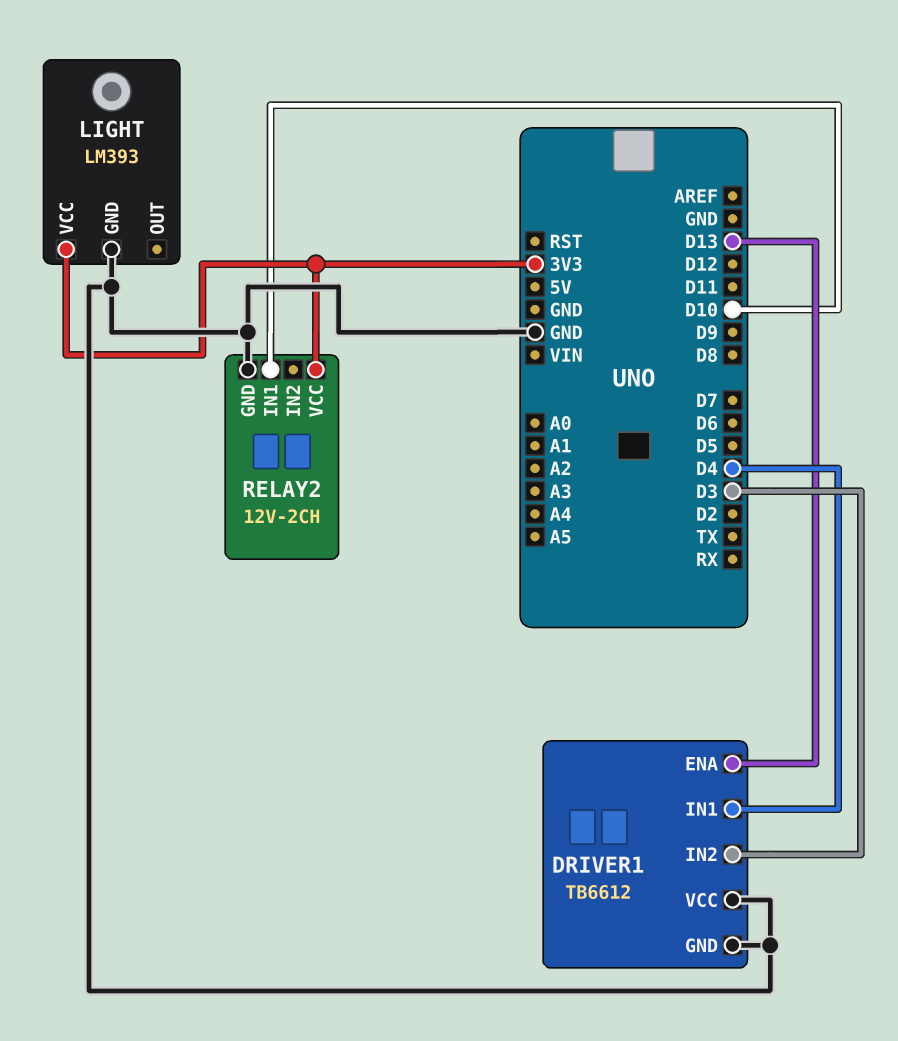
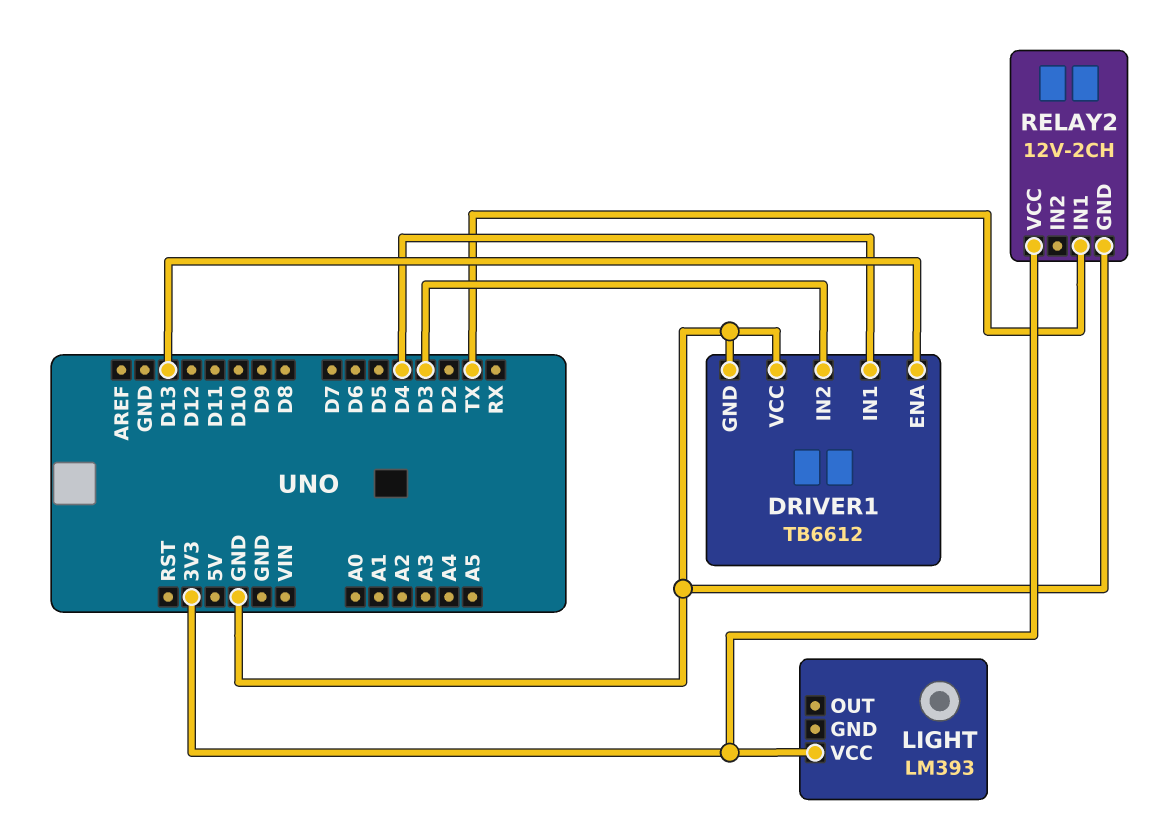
LIGHT pin GND: GND -> none
RELAY2 pin IN1: D10 -> TX

